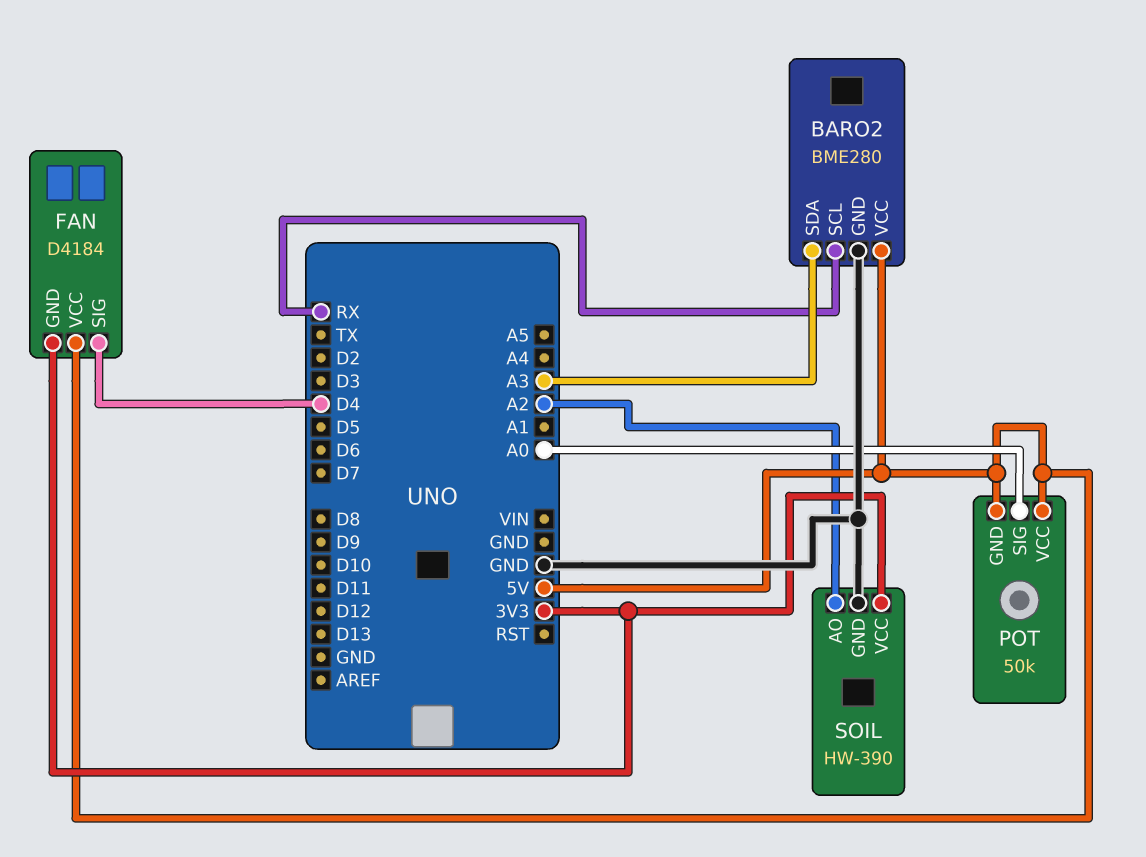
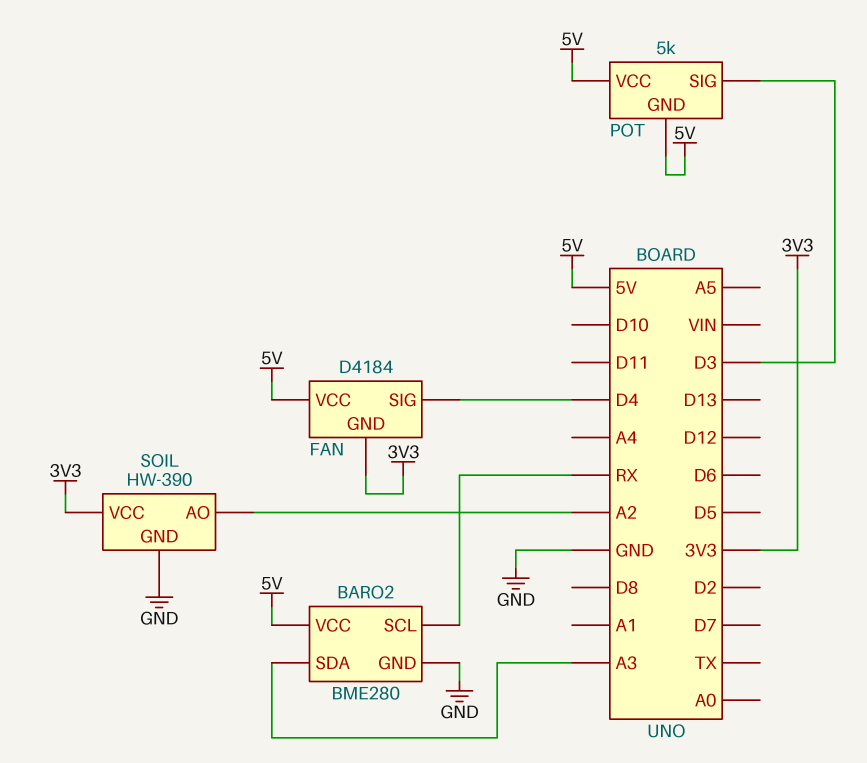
POT: 50k -> 5k
POT pin SIG: A0 -> D3

